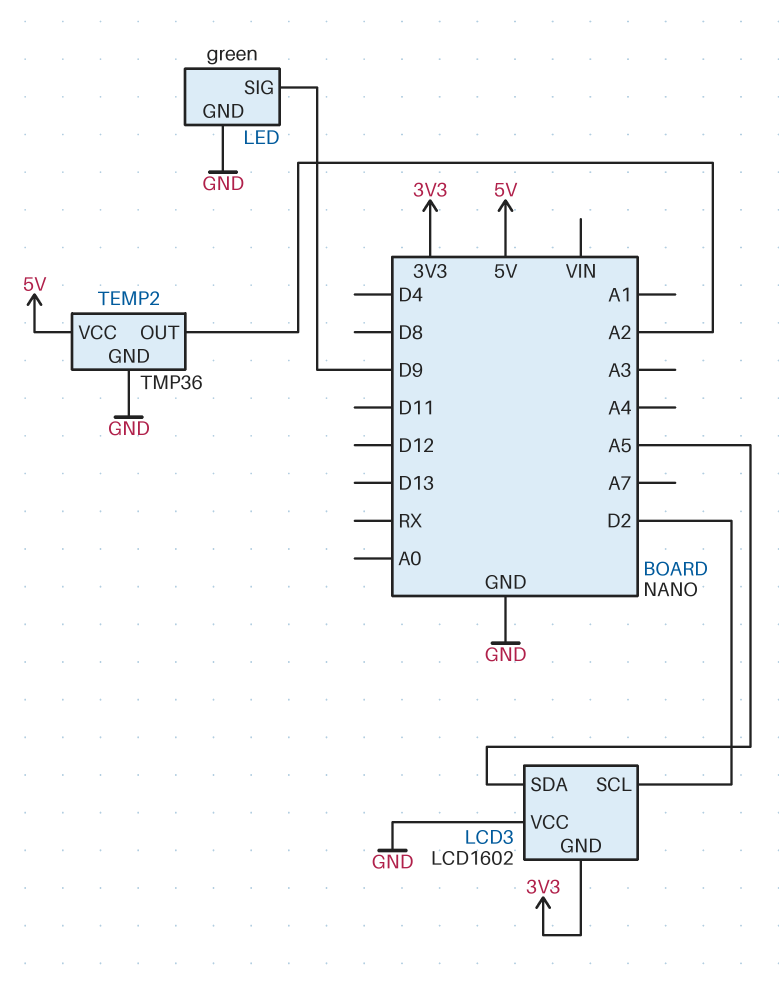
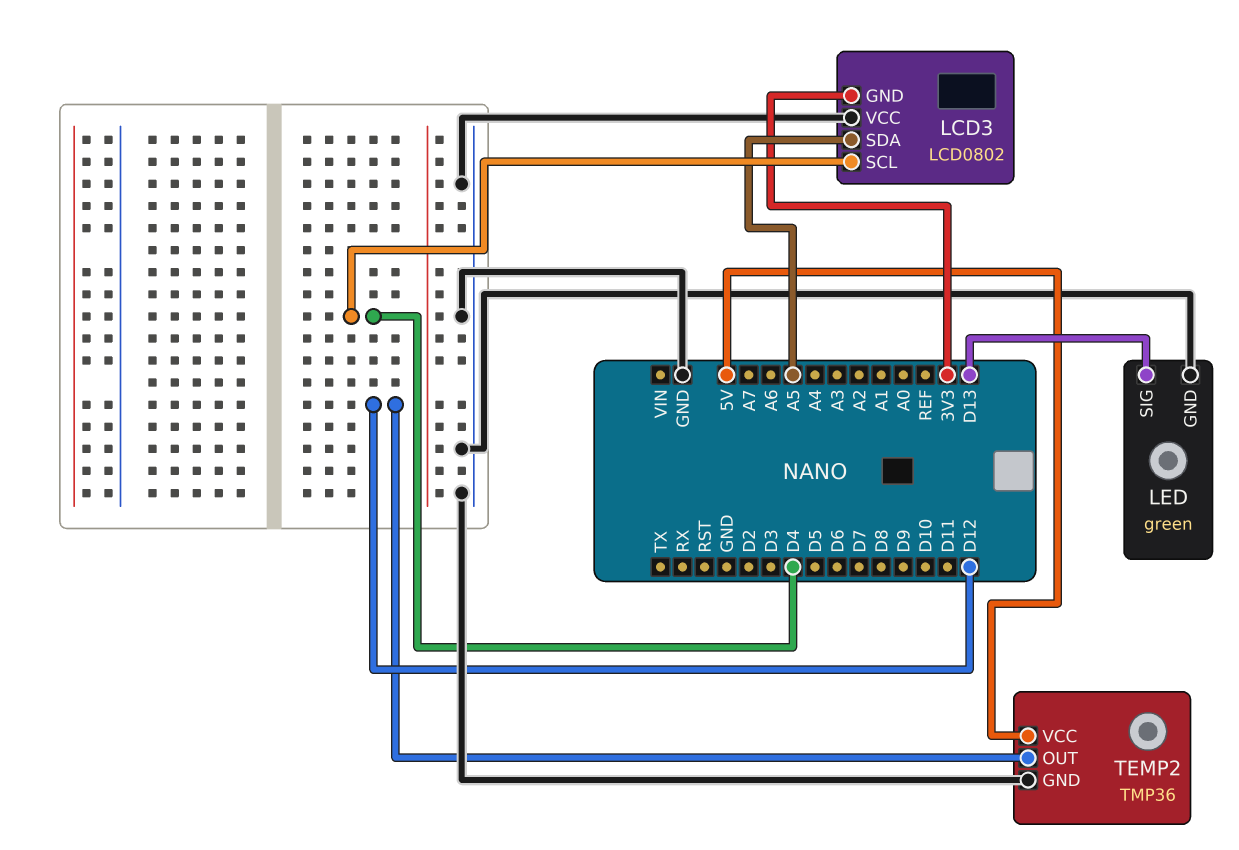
LCD3: LCD1602 -> LCD0802
LCD3 pin SCL: D2 -> D4
LED pin SIG: D9 -> D13
TEMP2 pin OUT: A2 -> D12

